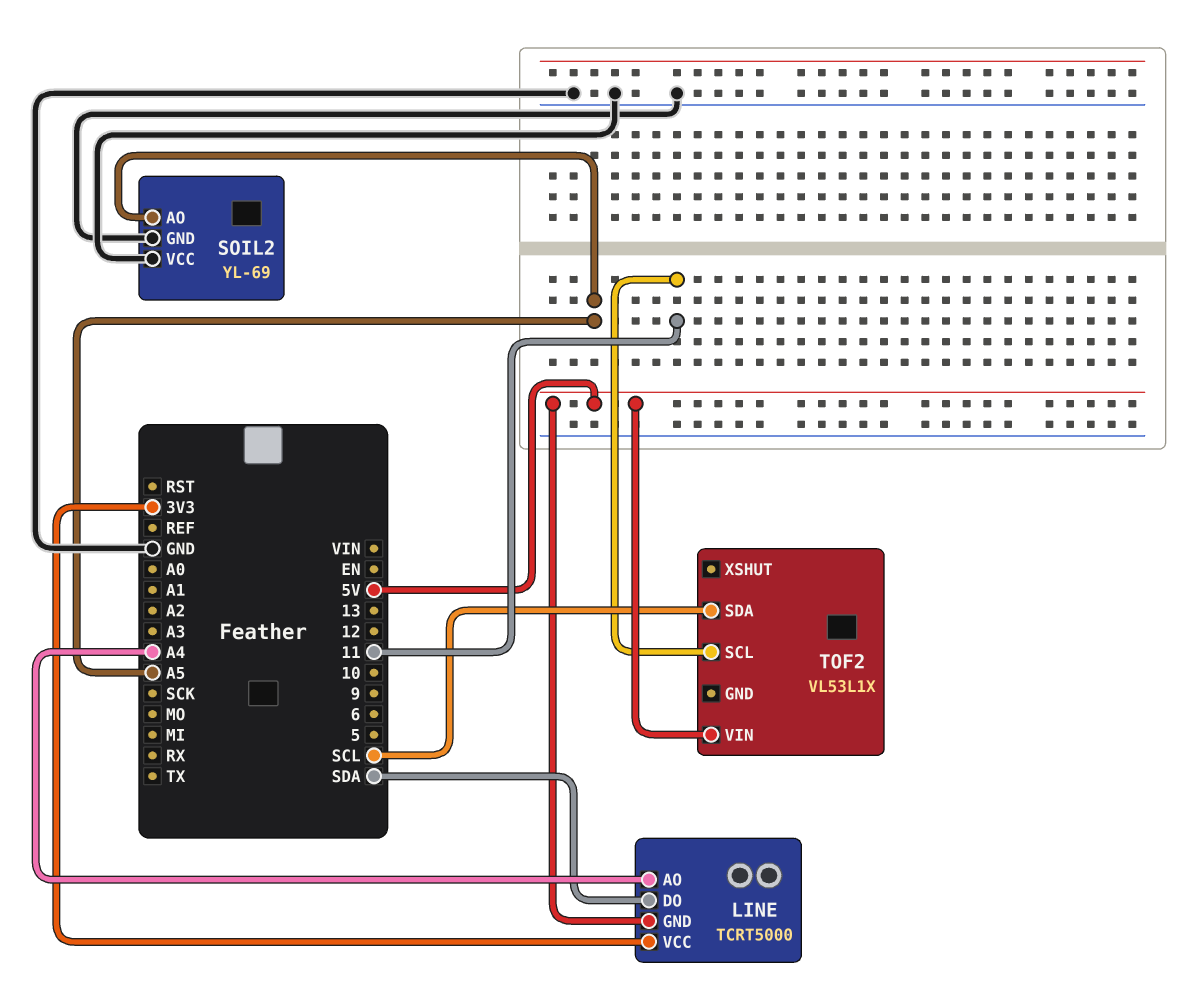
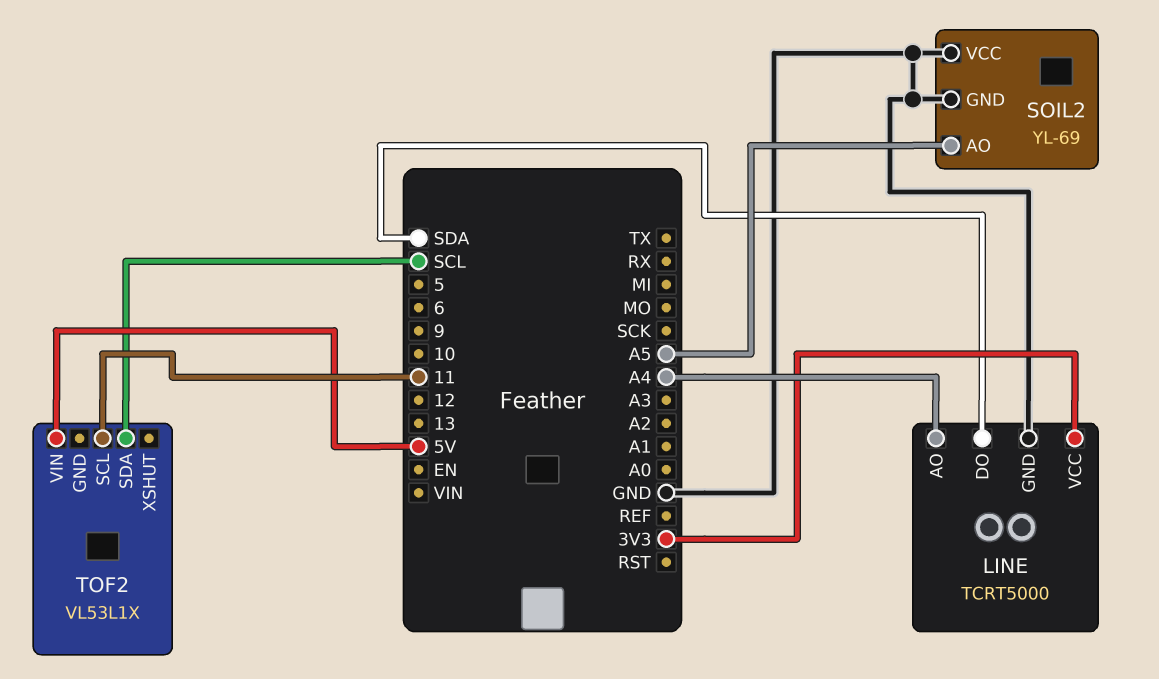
LINE pin GND: 5V -> GND

